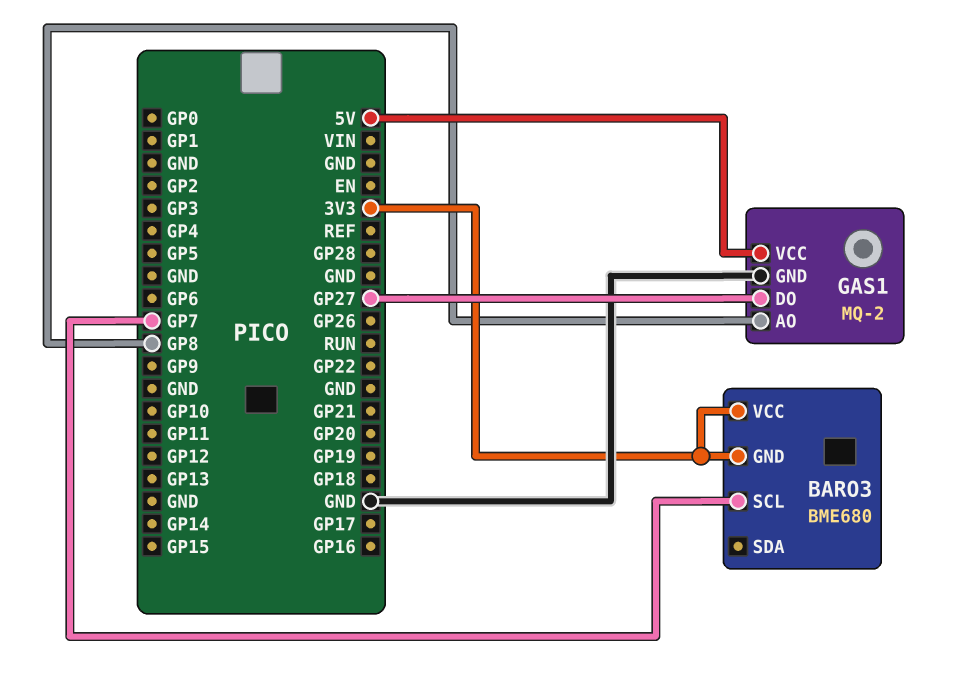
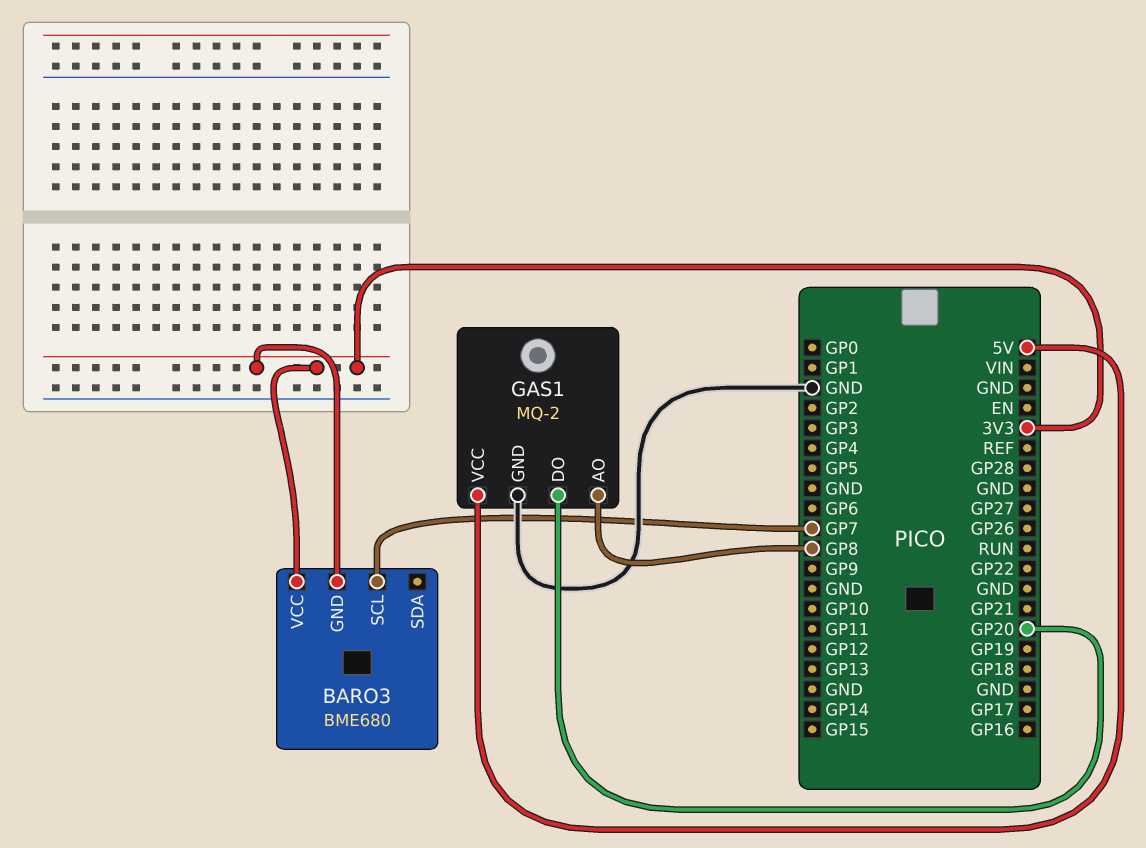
GAS1 pin DO: GP27 -> GP20

